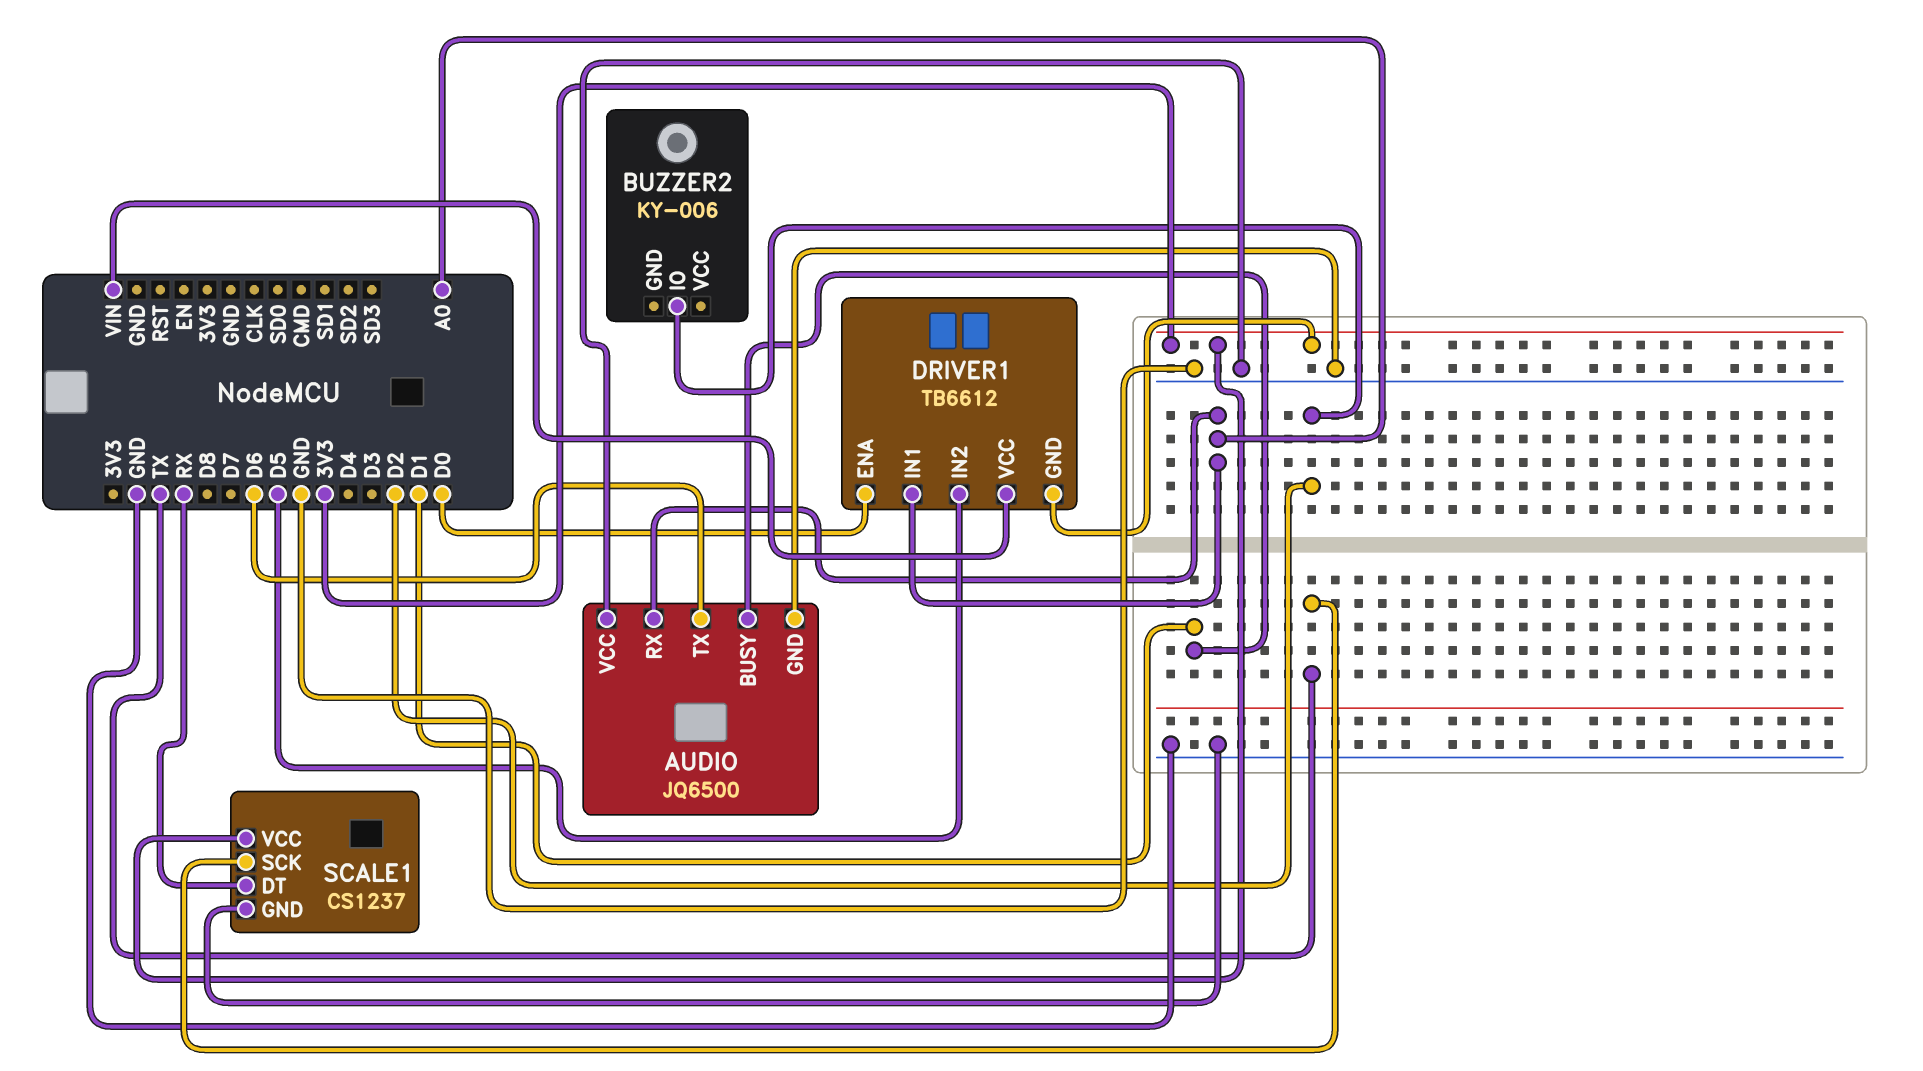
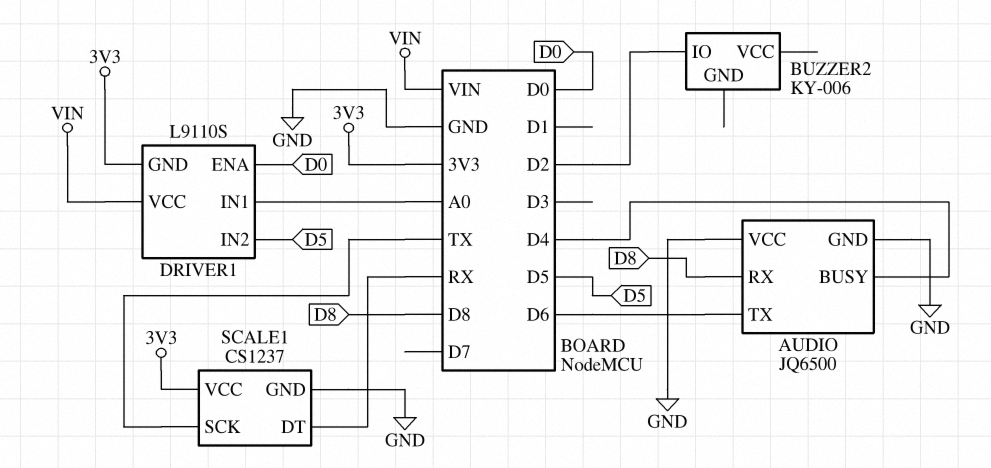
AUDIO pin BUSY: D1 -> D4
AUDIO pin RX: A0 -> D8
DRIVER1: TB6612 -> L9110S

